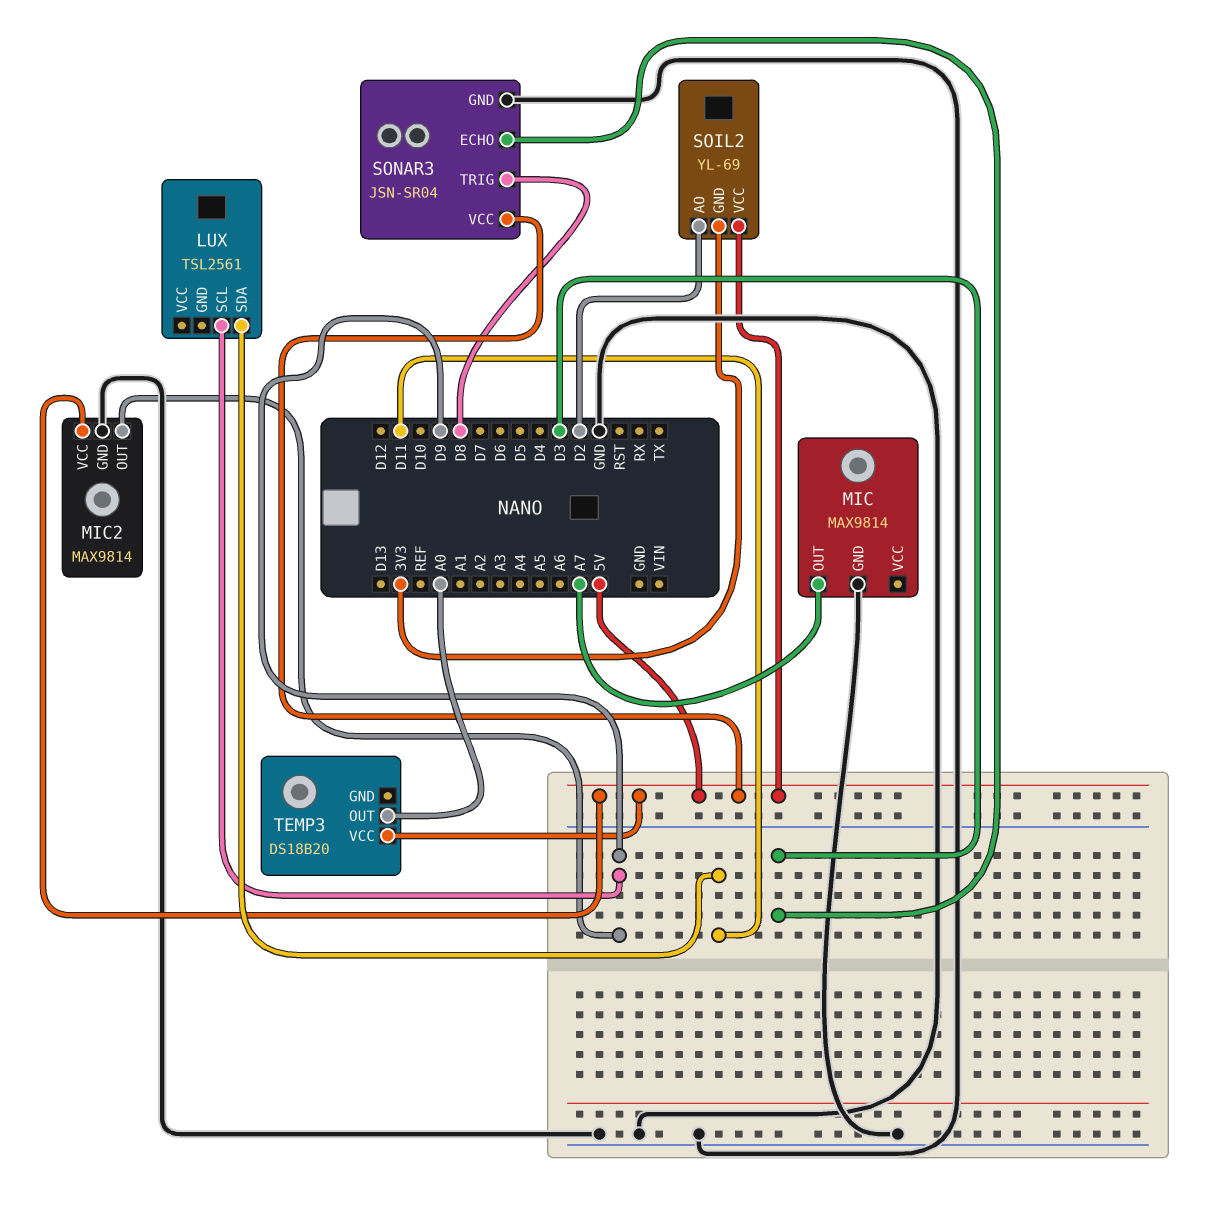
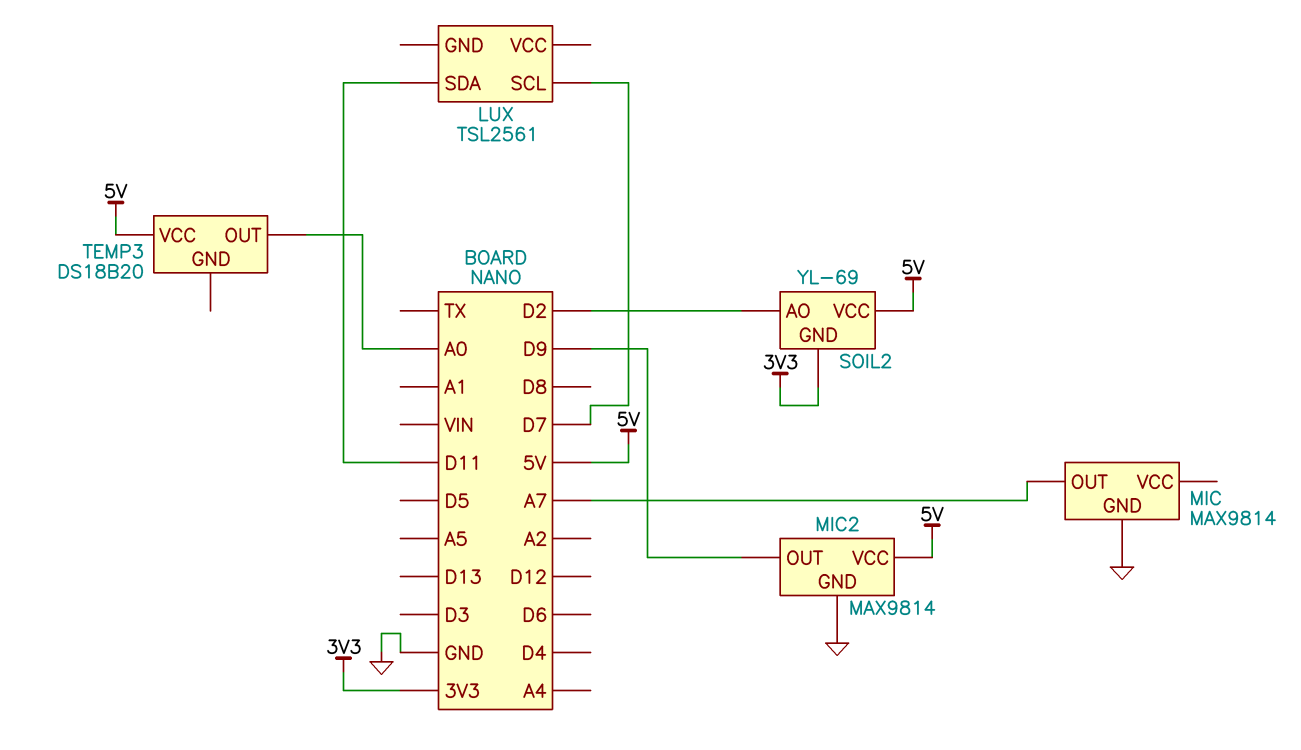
LUX pin SCL: D9 -> D7
SONAR3: JSN-SR04 -> none
SONAR3 pin ECHO: D3 -> none
SONAR3 pin GND: GND -> none
SONAR3 pin TRIG: D8 -> none
SONAR3 pin VCC: 5V -> none

